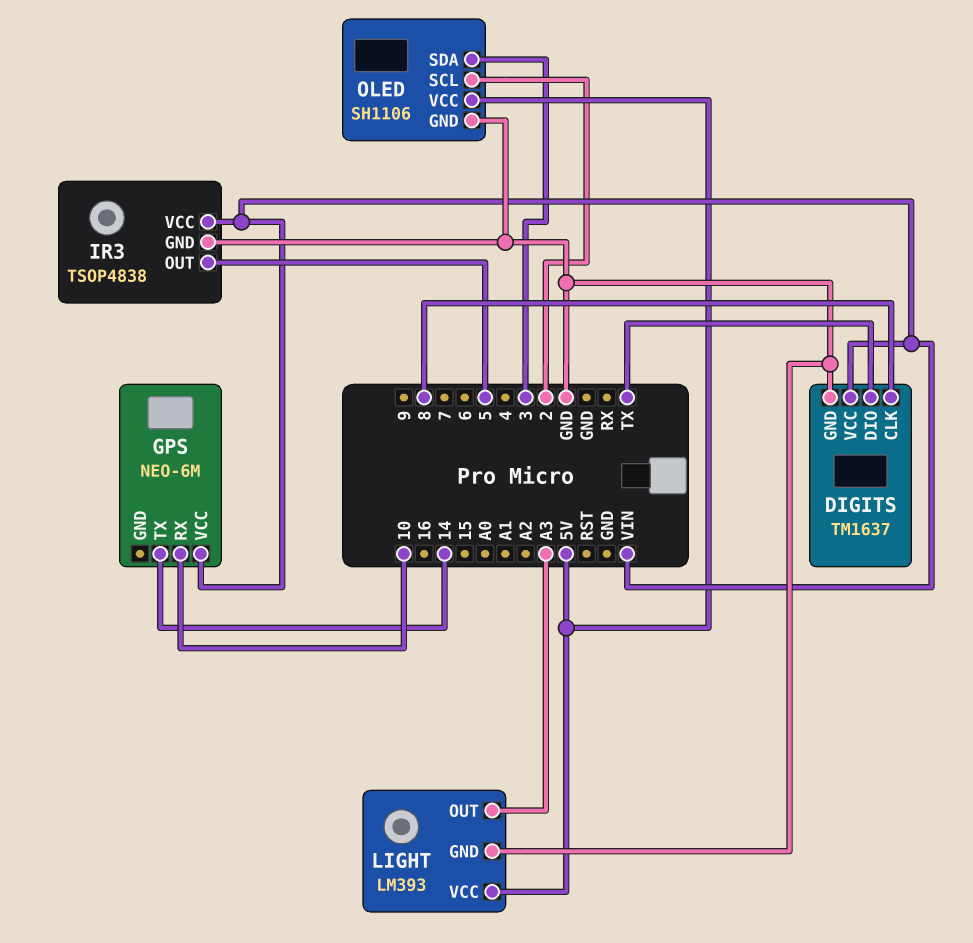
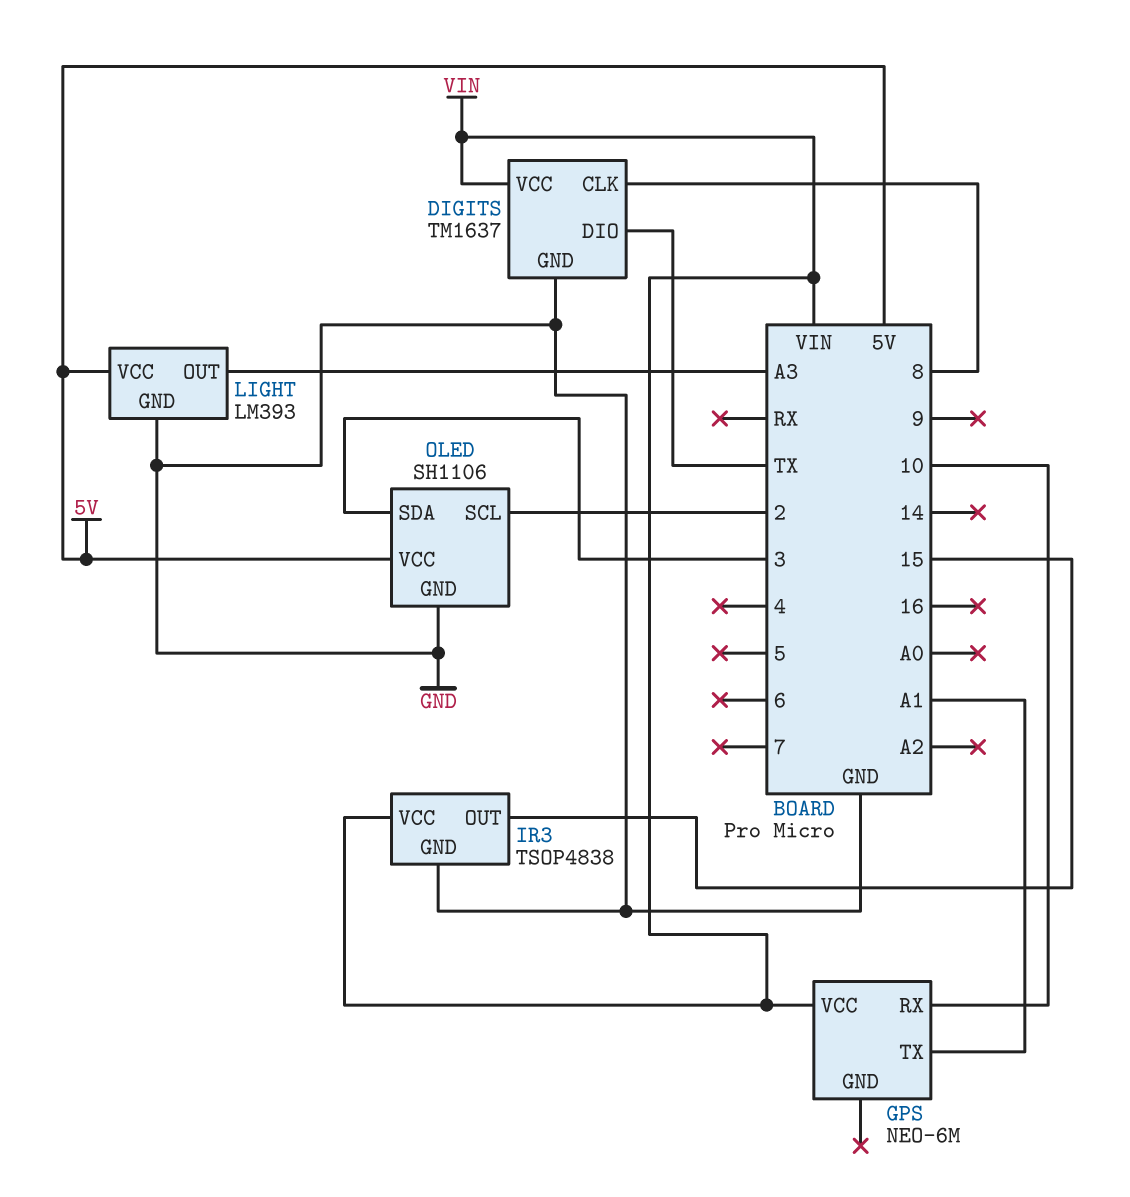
GPS pin TX: 14 -> A1
IR3 pin OUT: 5 -> 15

